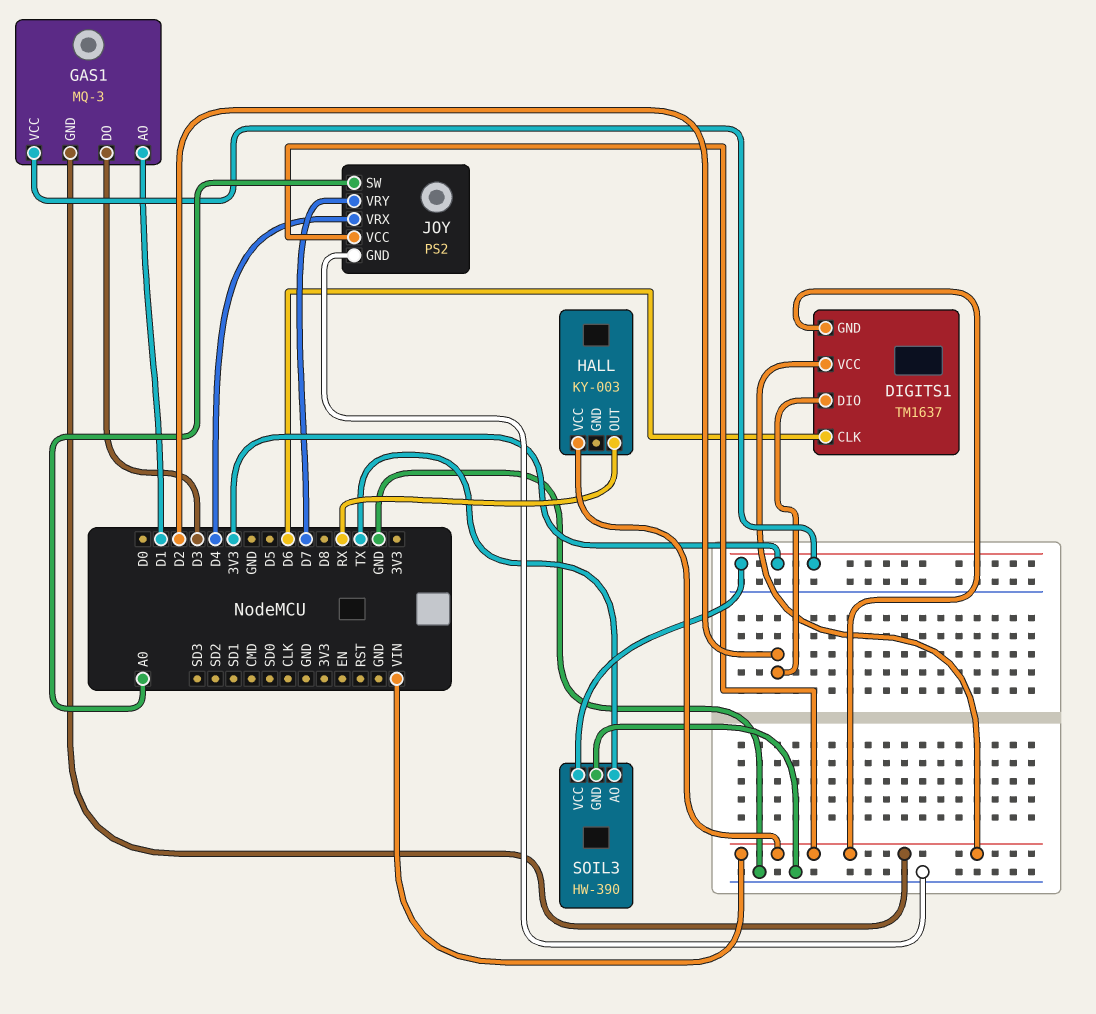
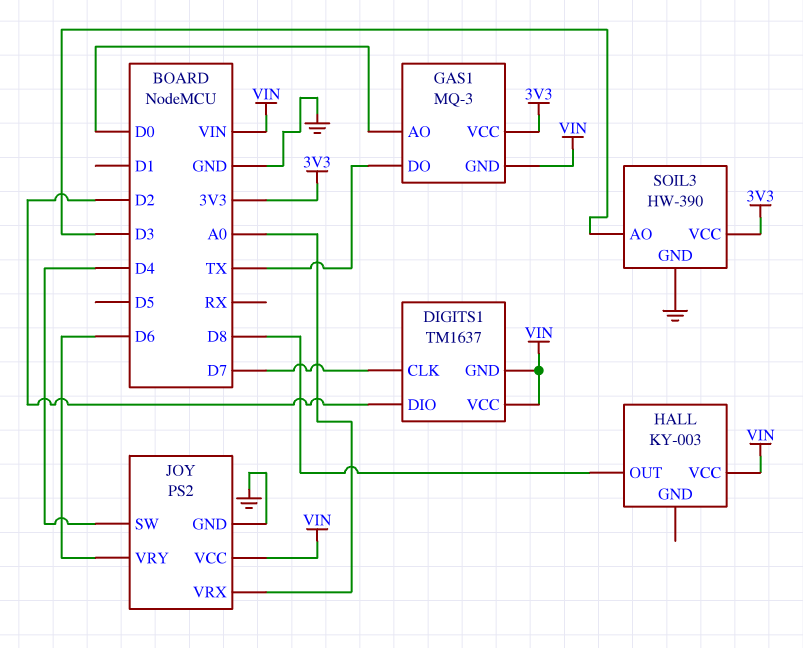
DIGITS1 pin CLK: D6 -> D7
GAS1 pin AO: D1 -> D0
GAS1 pin DO: D3 -> TX
HALL pin OUT: RX -> D8
JOY pin SW: A0 -> D4
JOY pin VRX: D4 -> A0
JOY pin VRY: D7 -> D6
SOIL3 pin AO: TX -> D3

